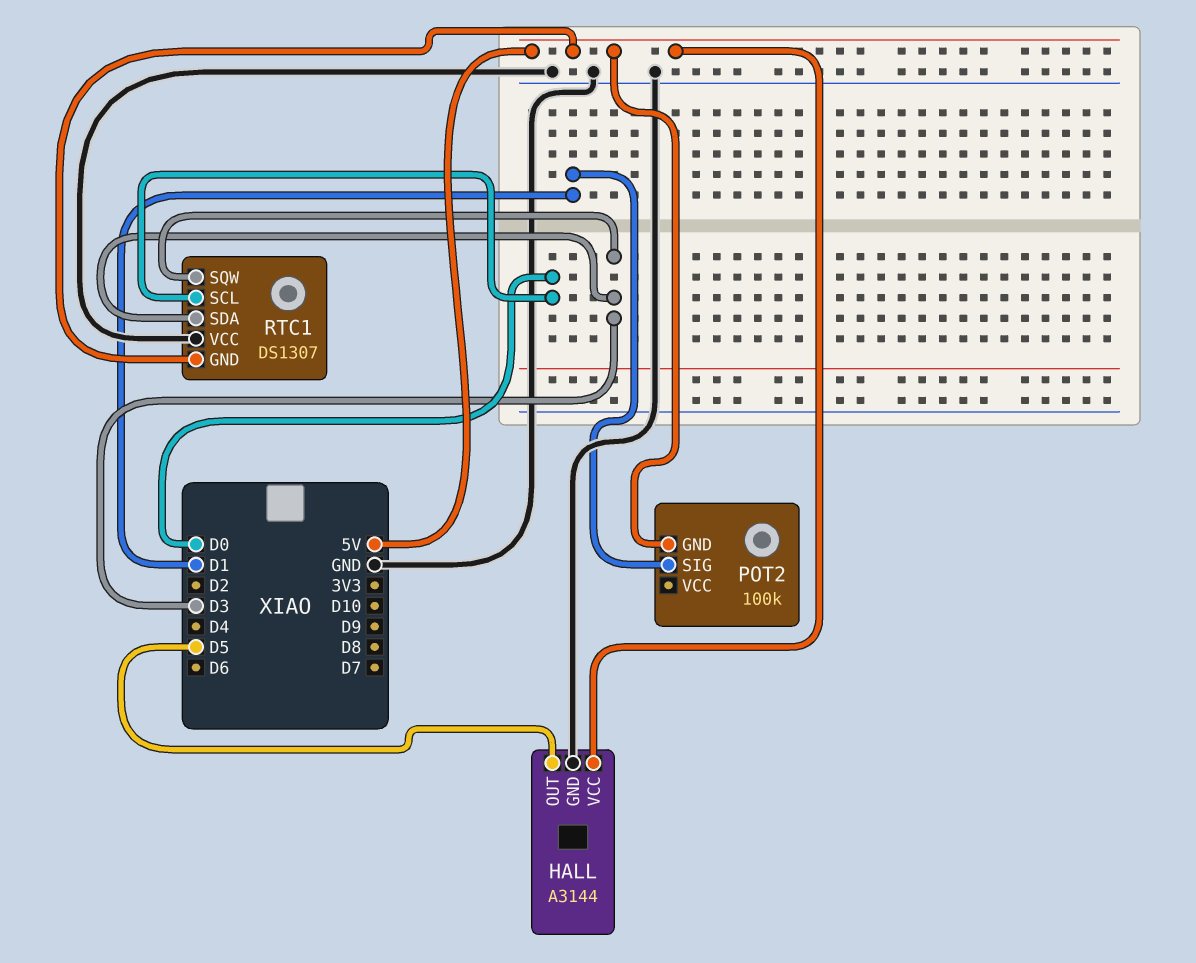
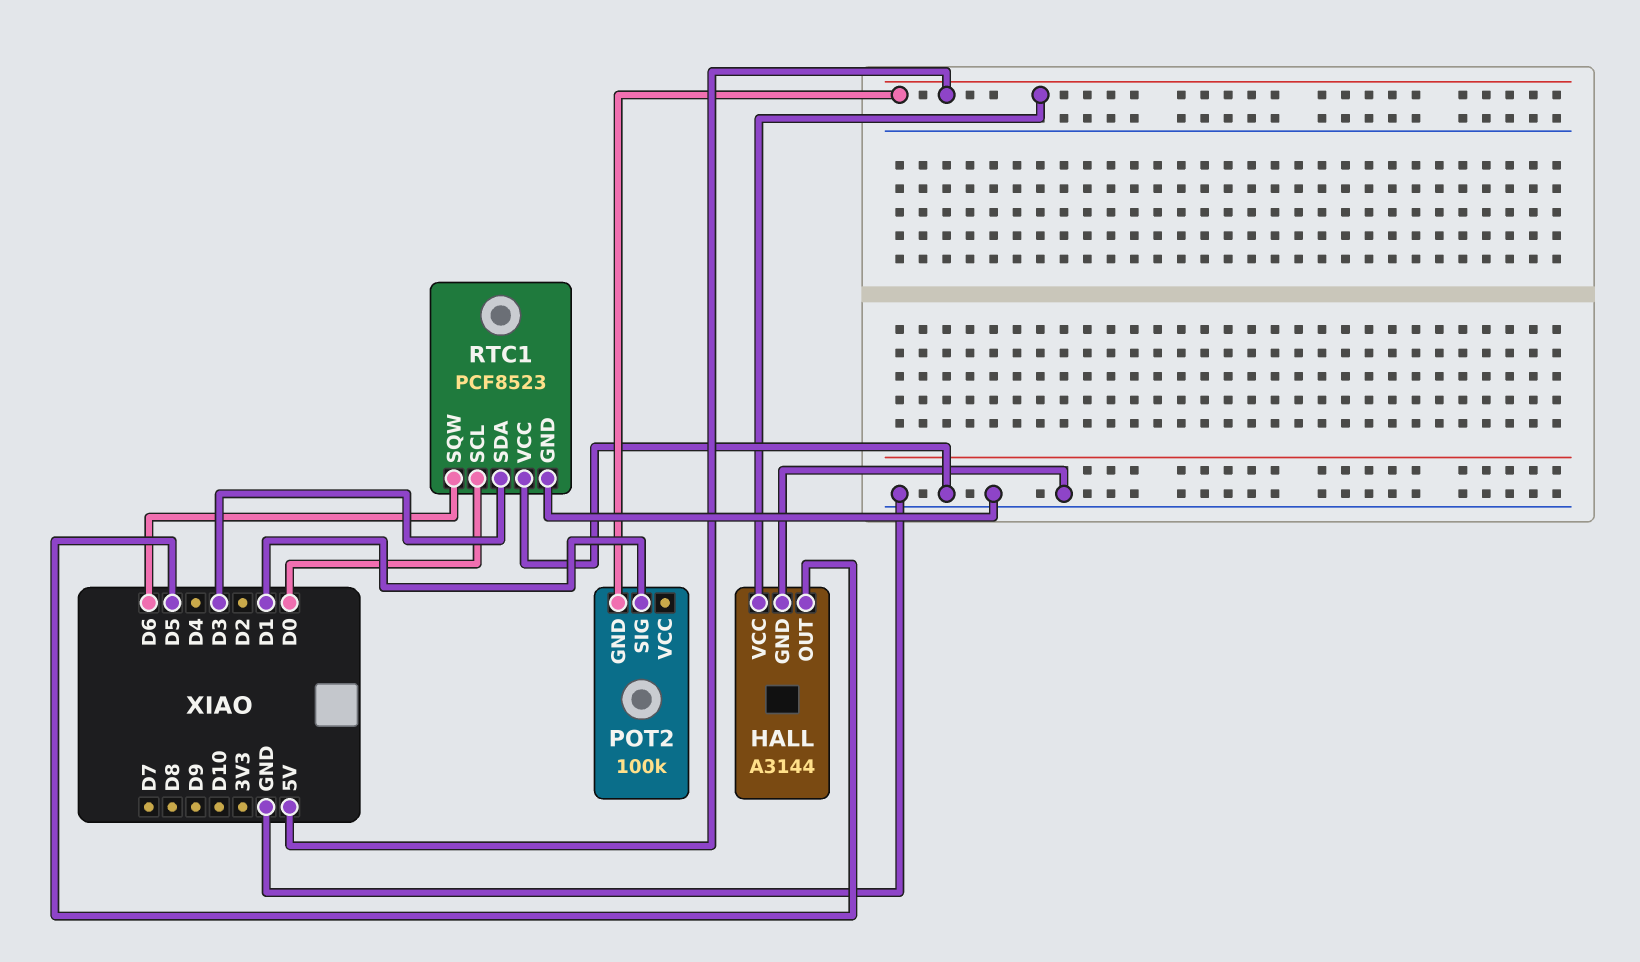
RTC1: DS1307 -> PCF8523
RTC1 pin GND: 5V -> GND
RTC1 pin SQW: D3 -> D6

